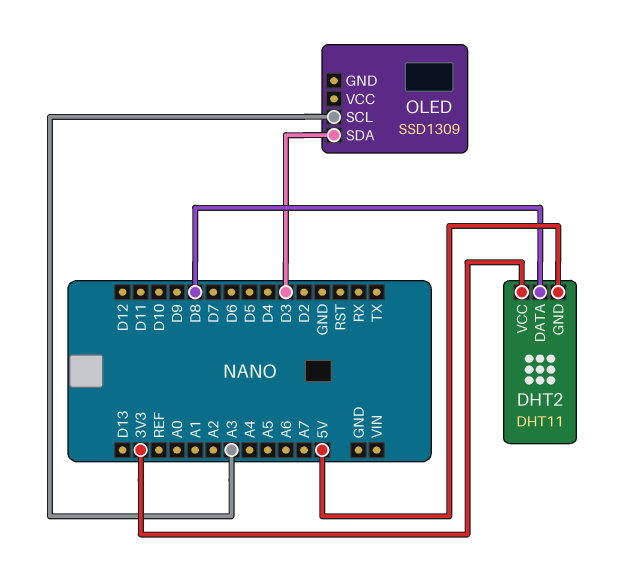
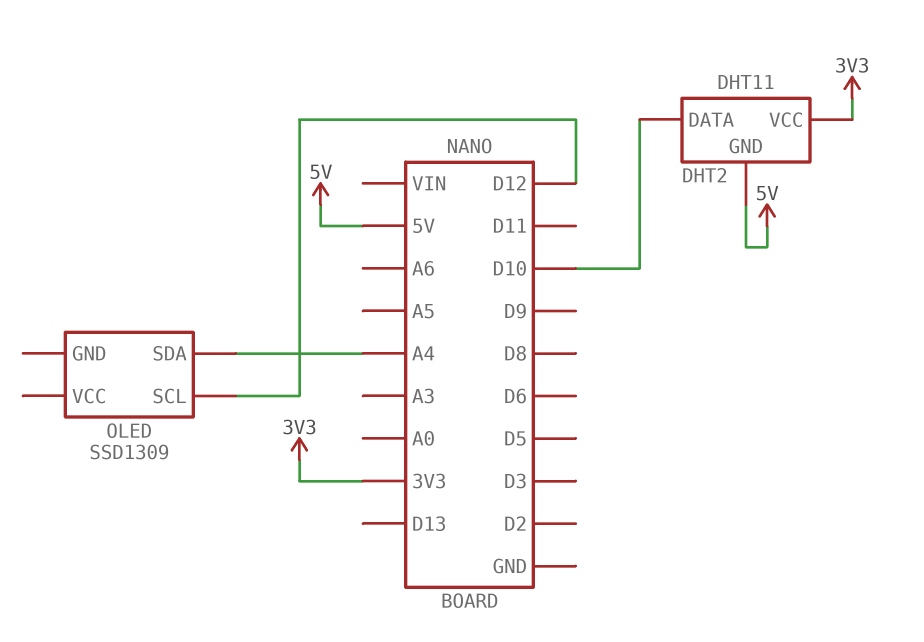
DHT2 pin DATA: D8 -> D10
OLED pin SCL: A3 -> D12
OLED pin SDA: D3 -> A4

